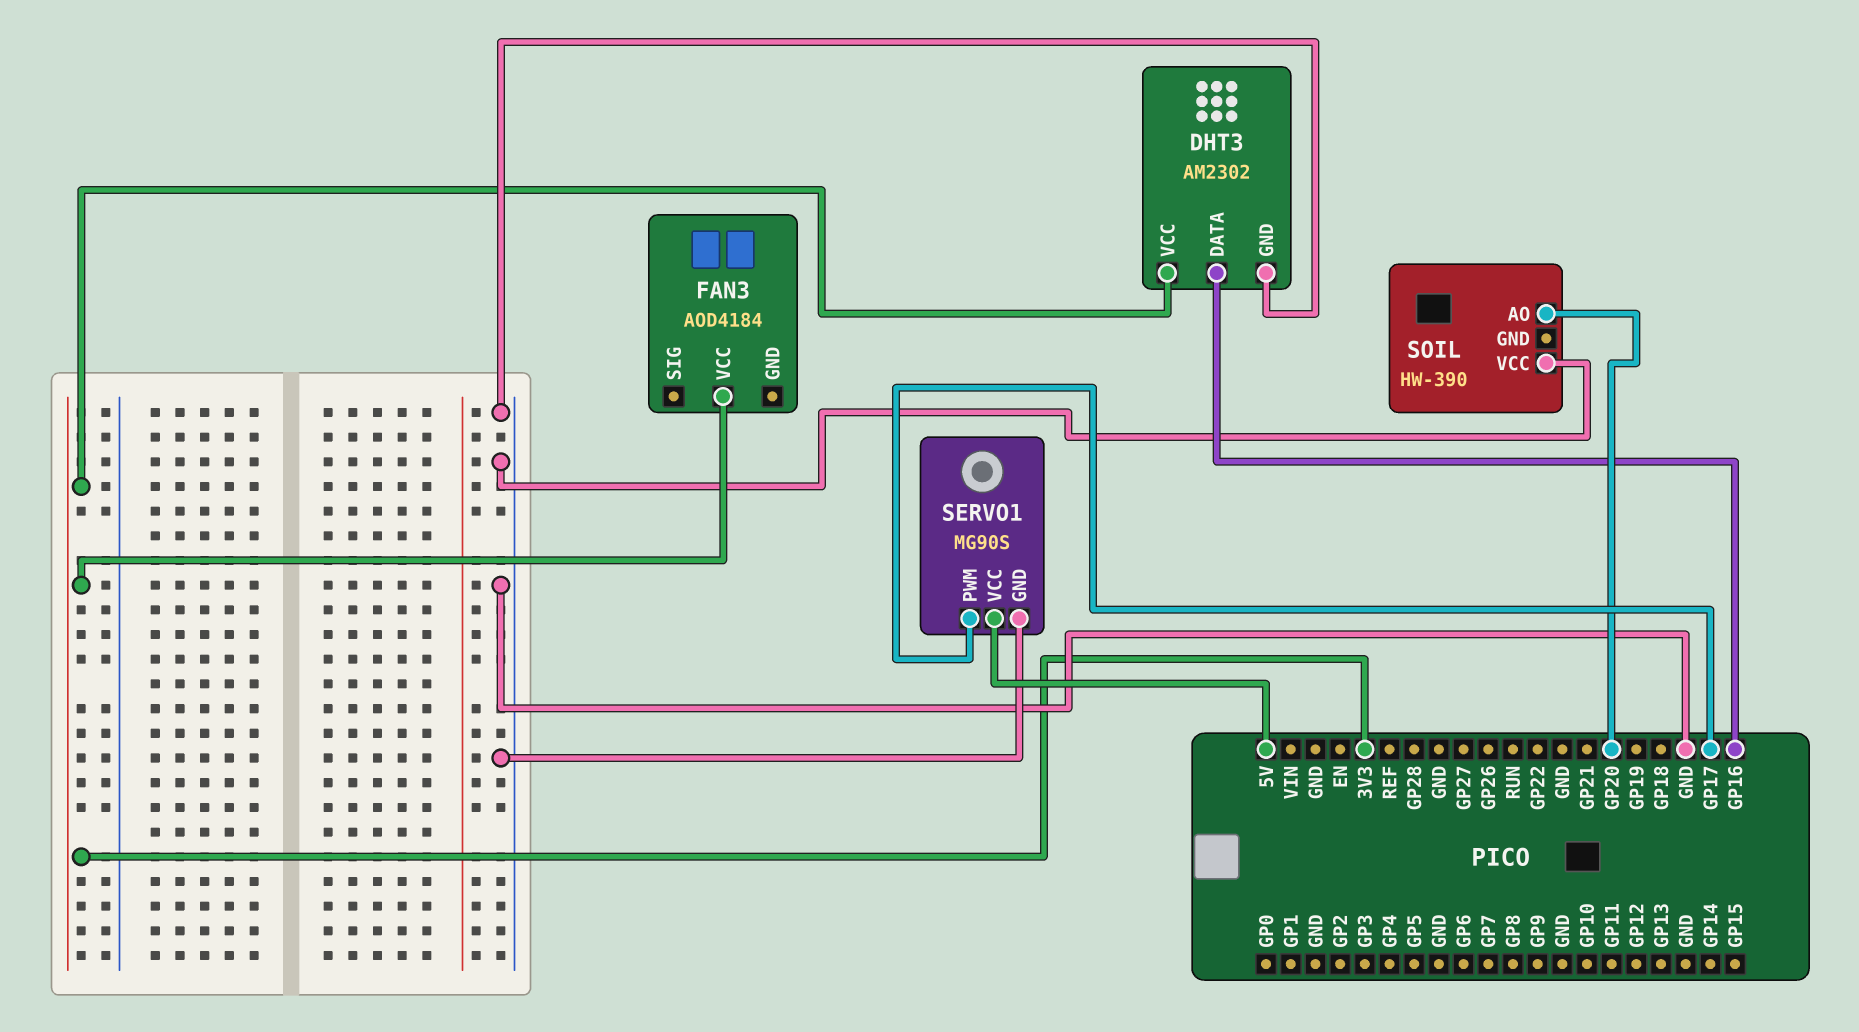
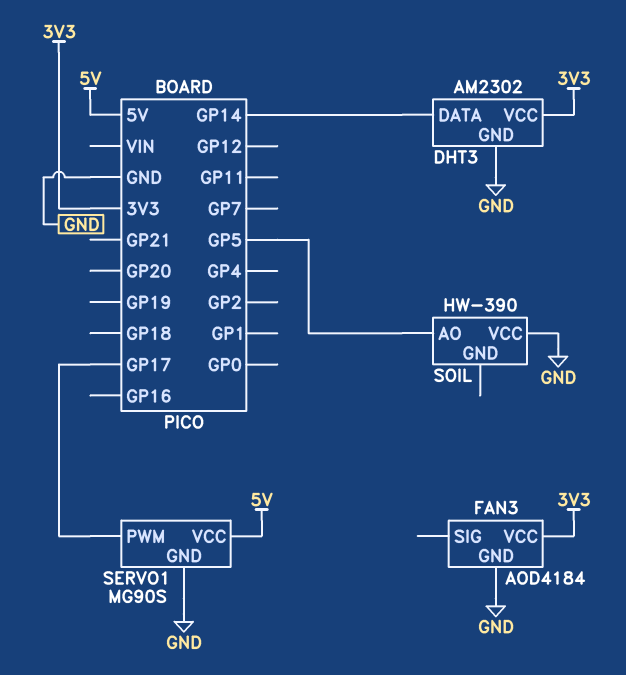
DHT3 pin DATA: GP16 -> GP14
FAN3 pin GND: none -> GND
SOIL pin AO: GP20 -> GP5

